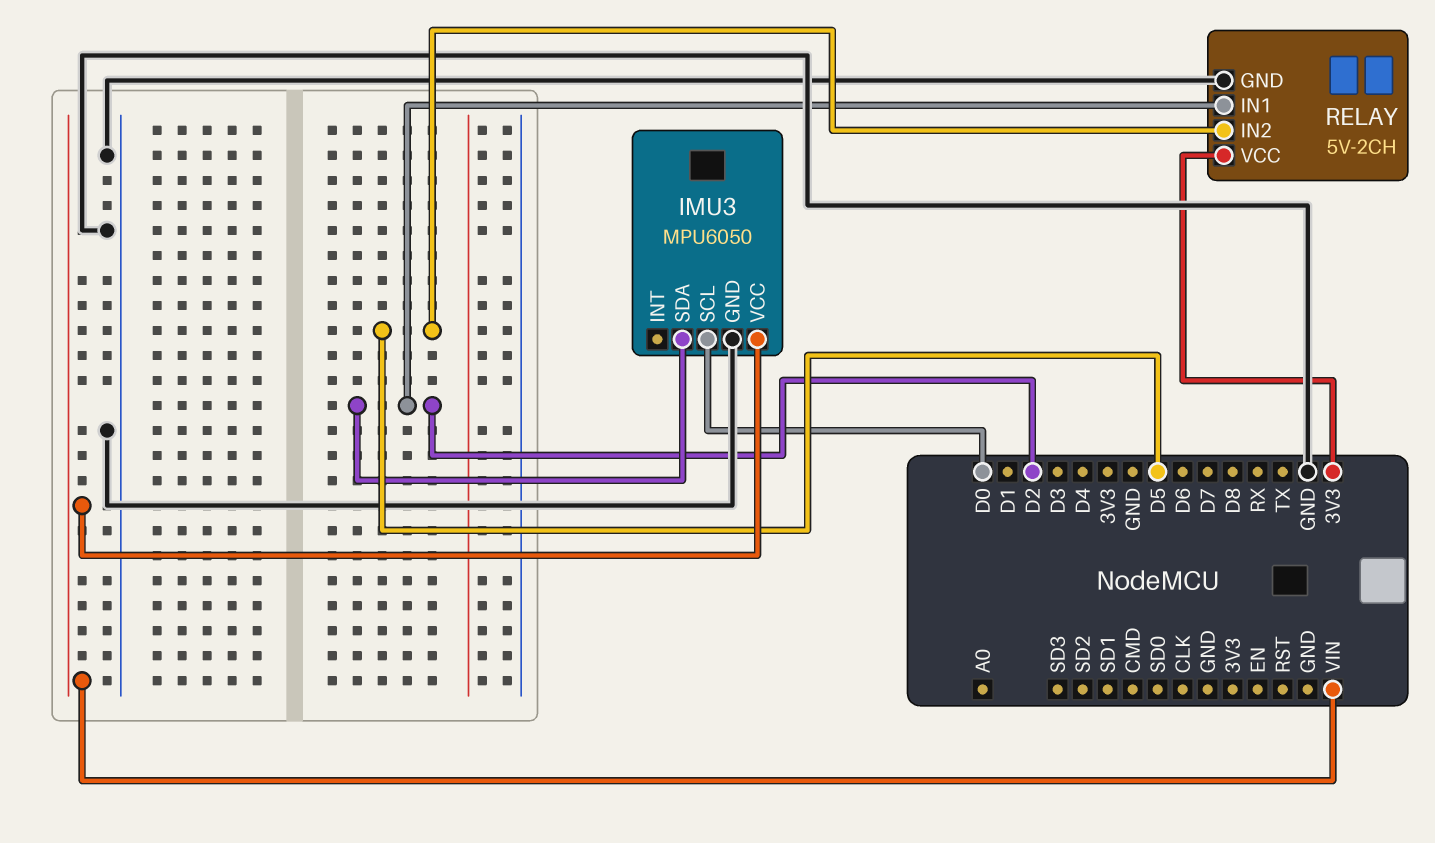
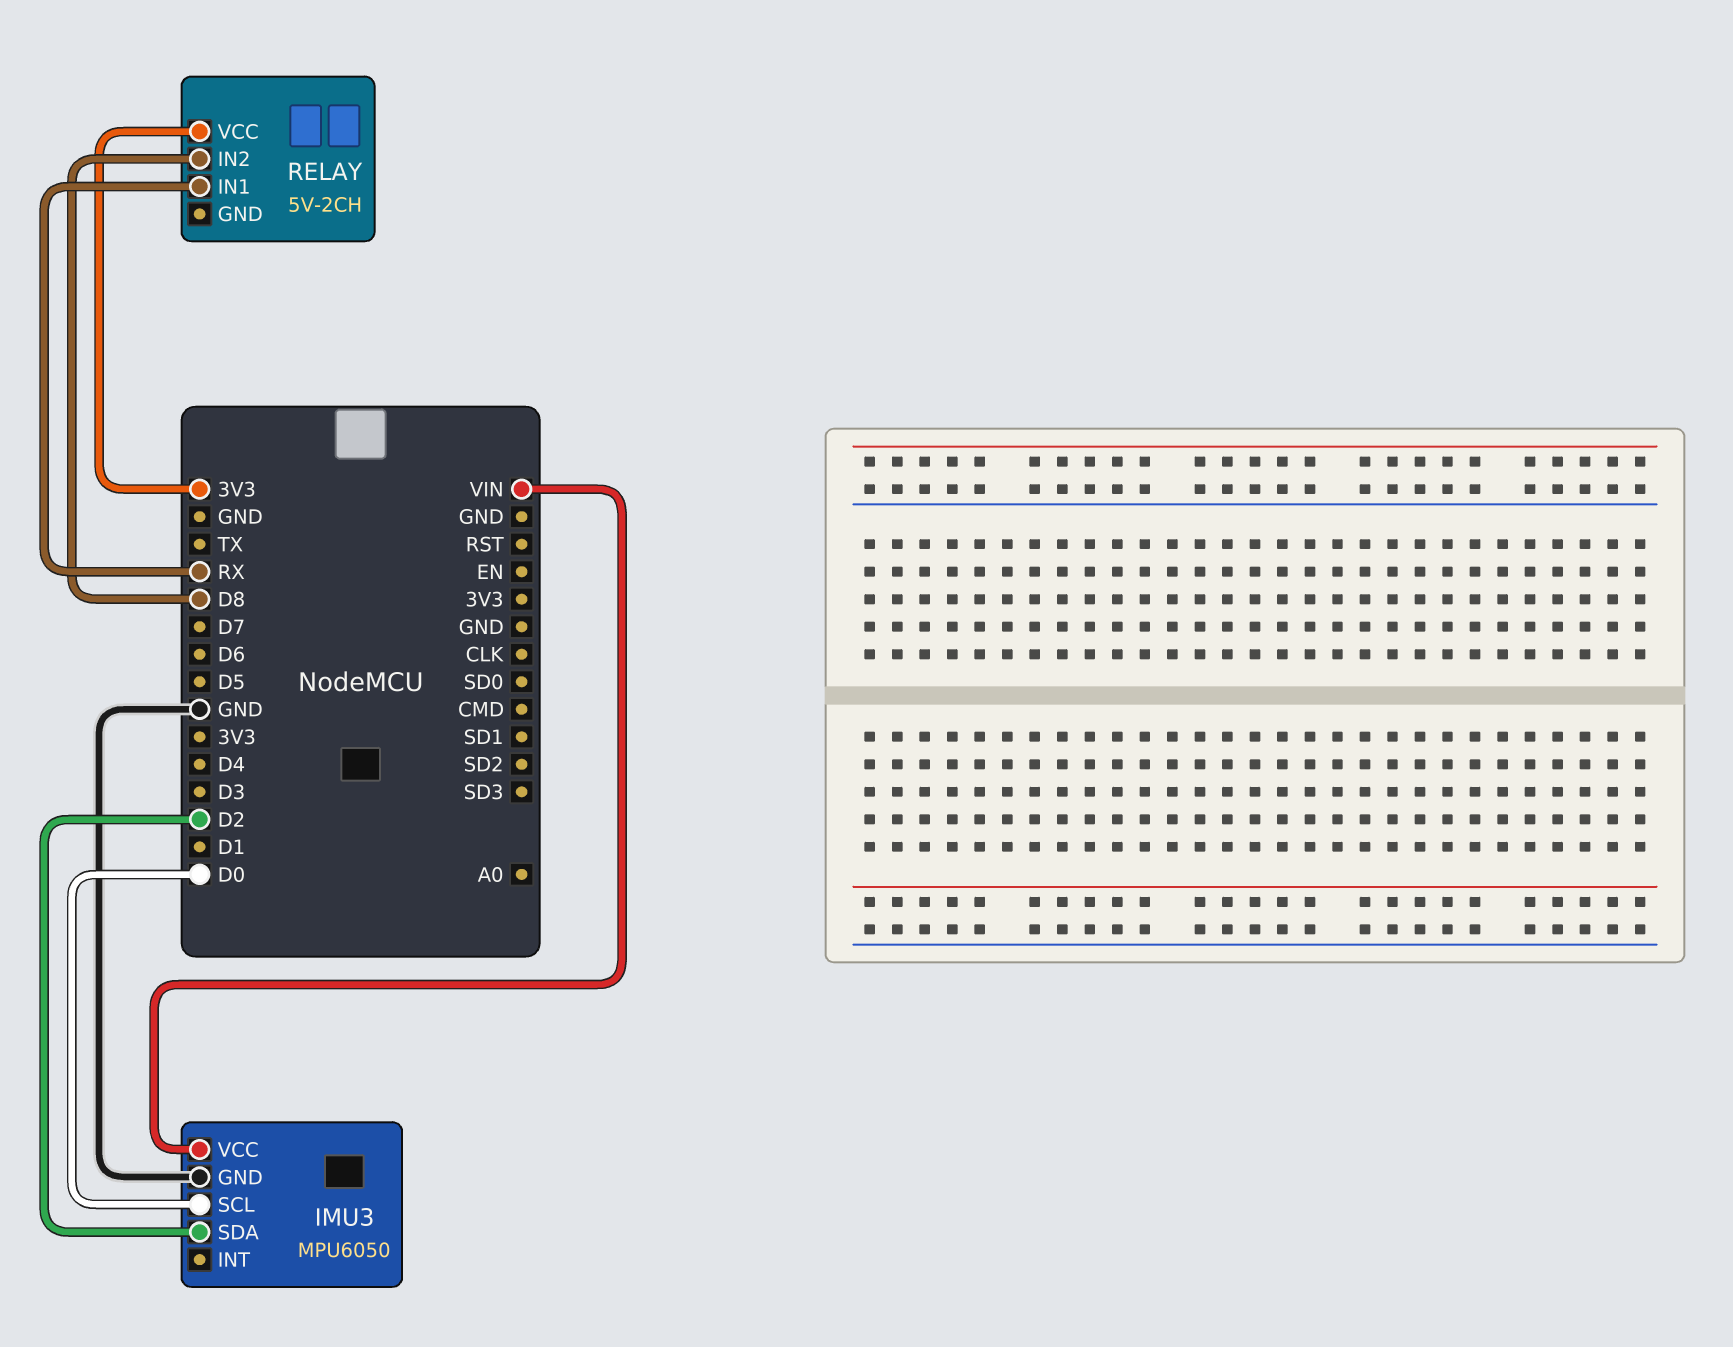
RELAY pin GND: GND -> none
RELAY pin IN1: D2 -> RX
RELAY pin IN2: D5 -> D8

